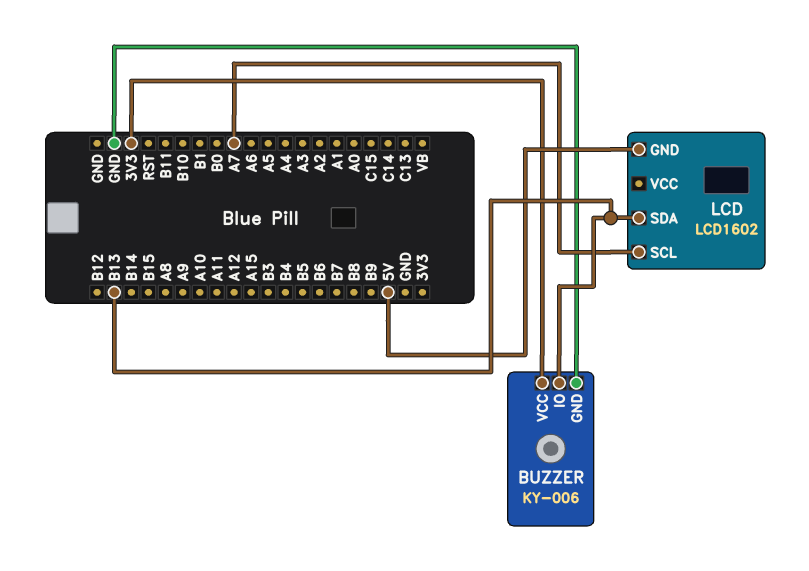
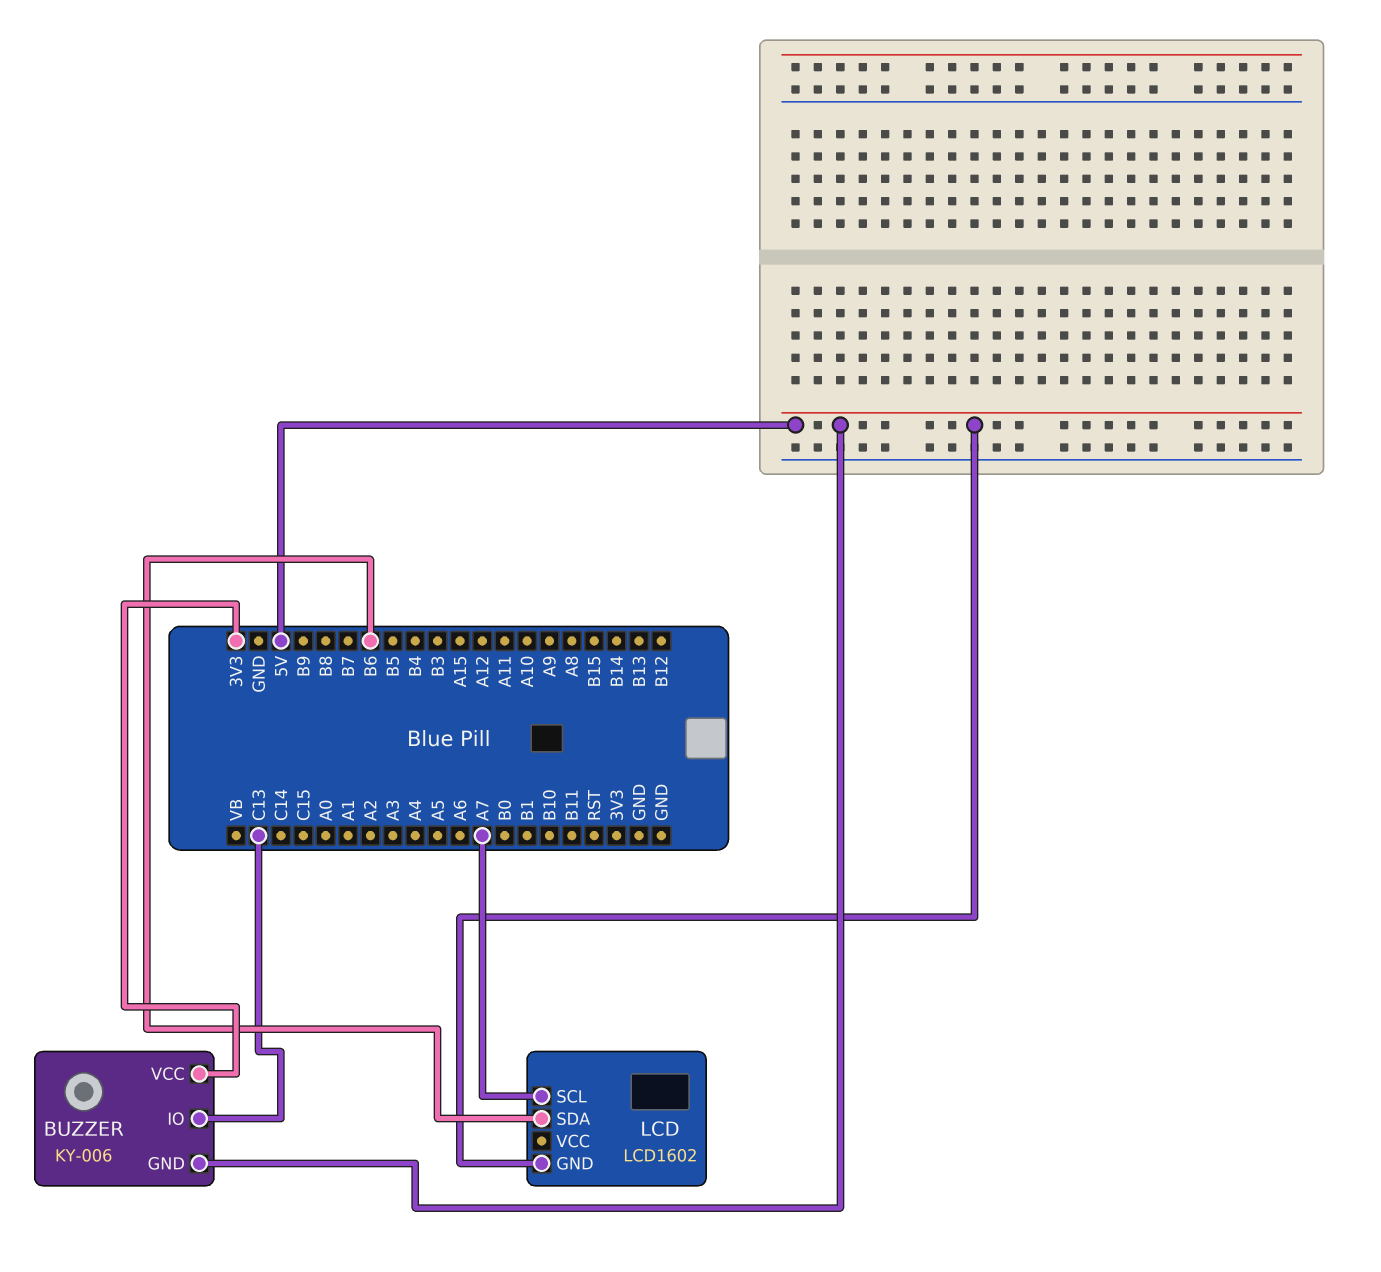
BUZZER pin GND: GND -> 5V
BUZZER pin IO: B13 -> C13
LCD pin SDA: B13 -> B6

